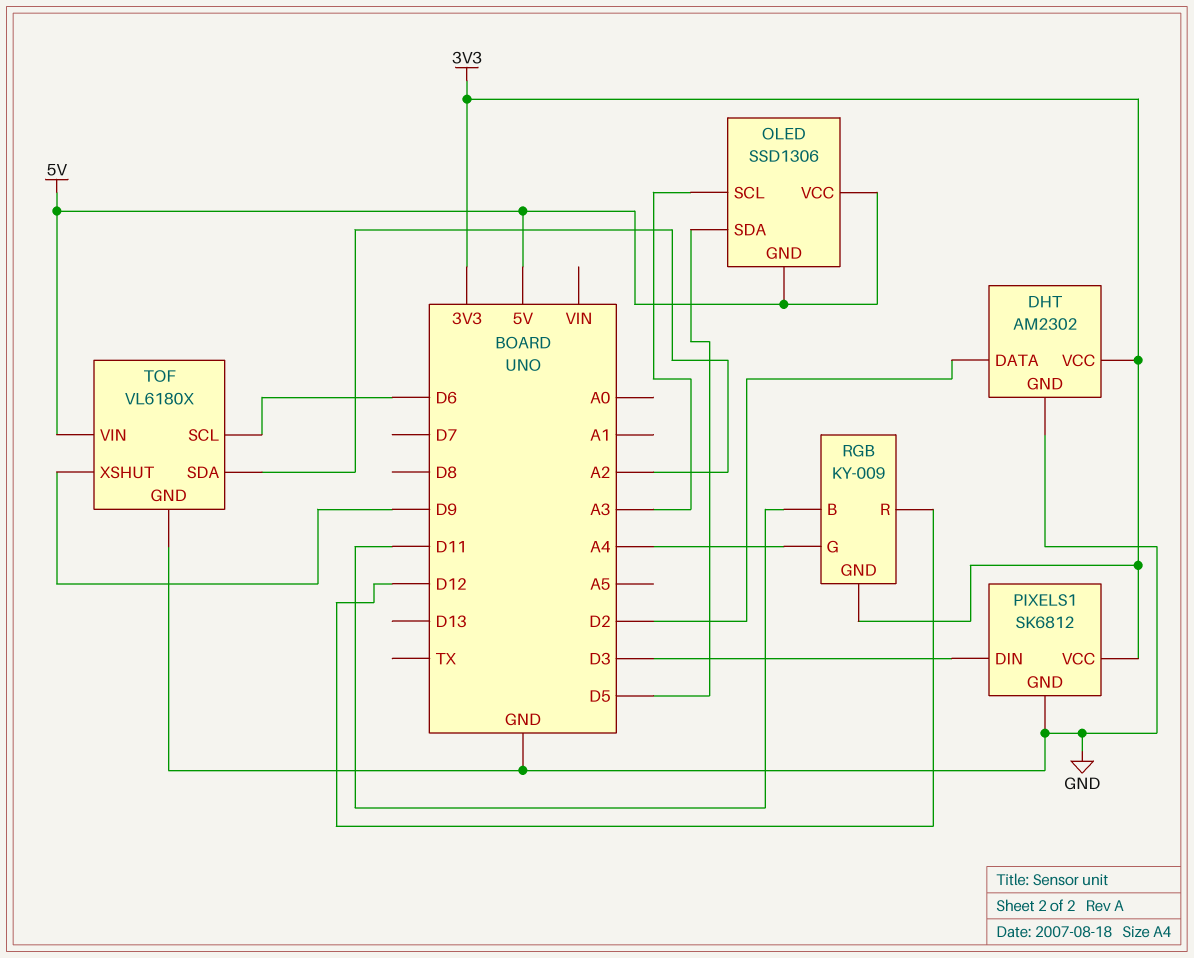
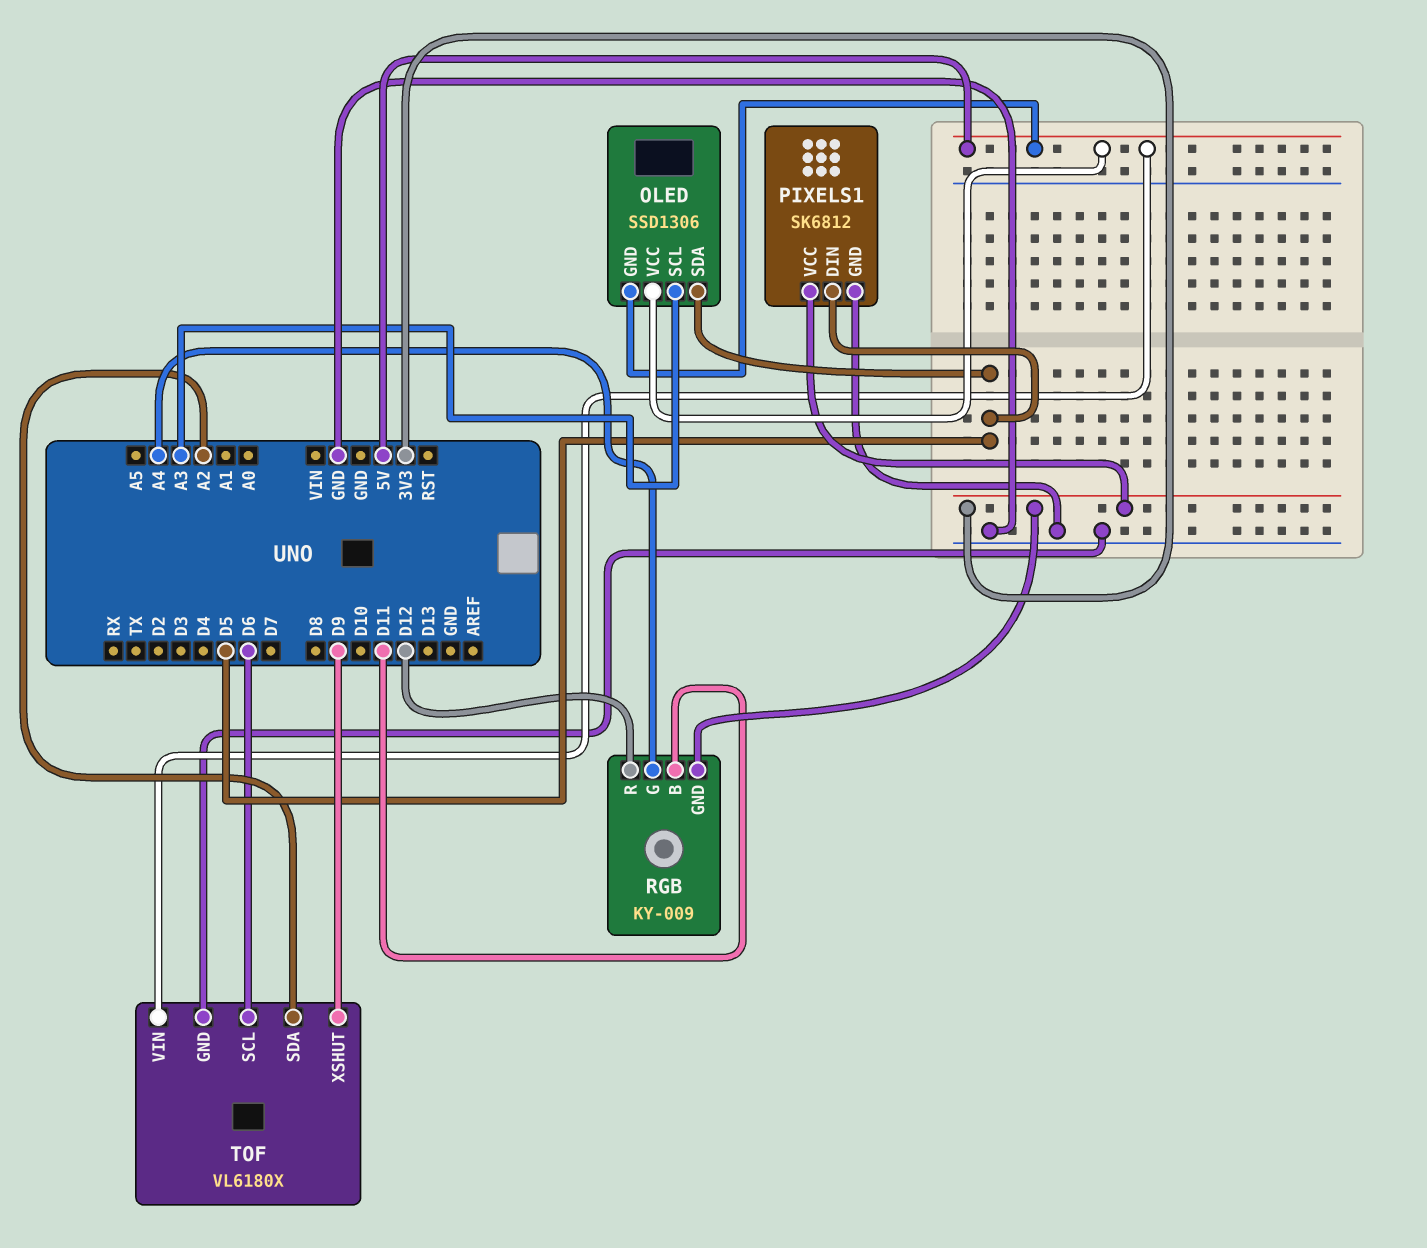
DHT: AM2302 -> none
DHT pin DATA: D2 -> none
DHT pin GND: GND -> none
DHT pin VCC: 3V3 -> none
PIXELS1 pin DIN: D3 -> D5

